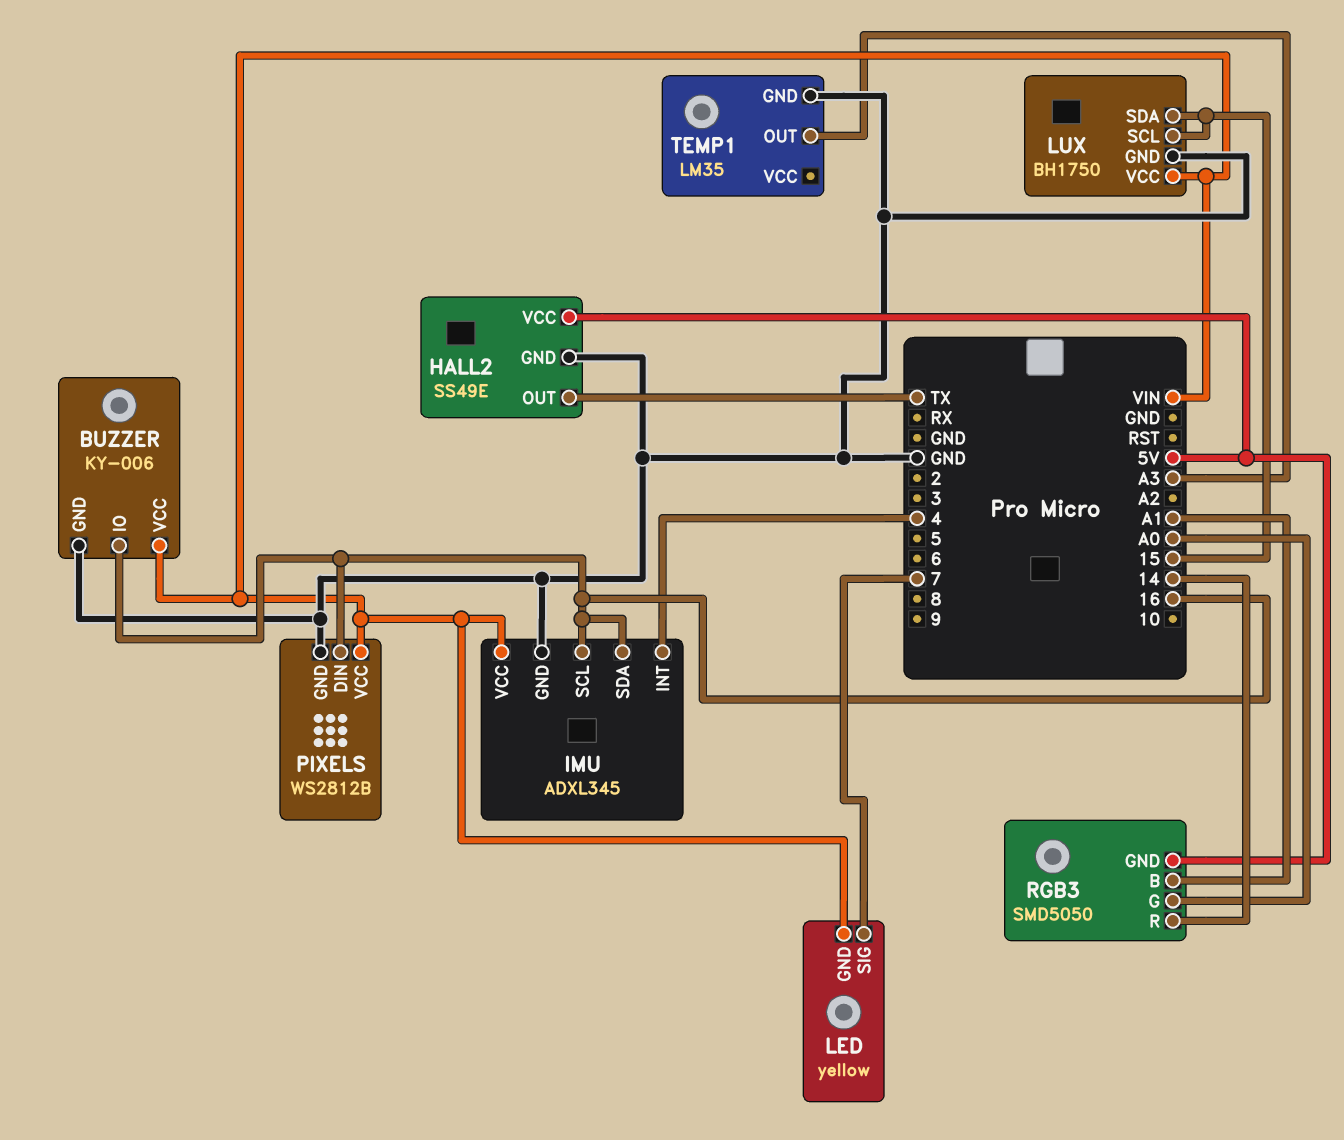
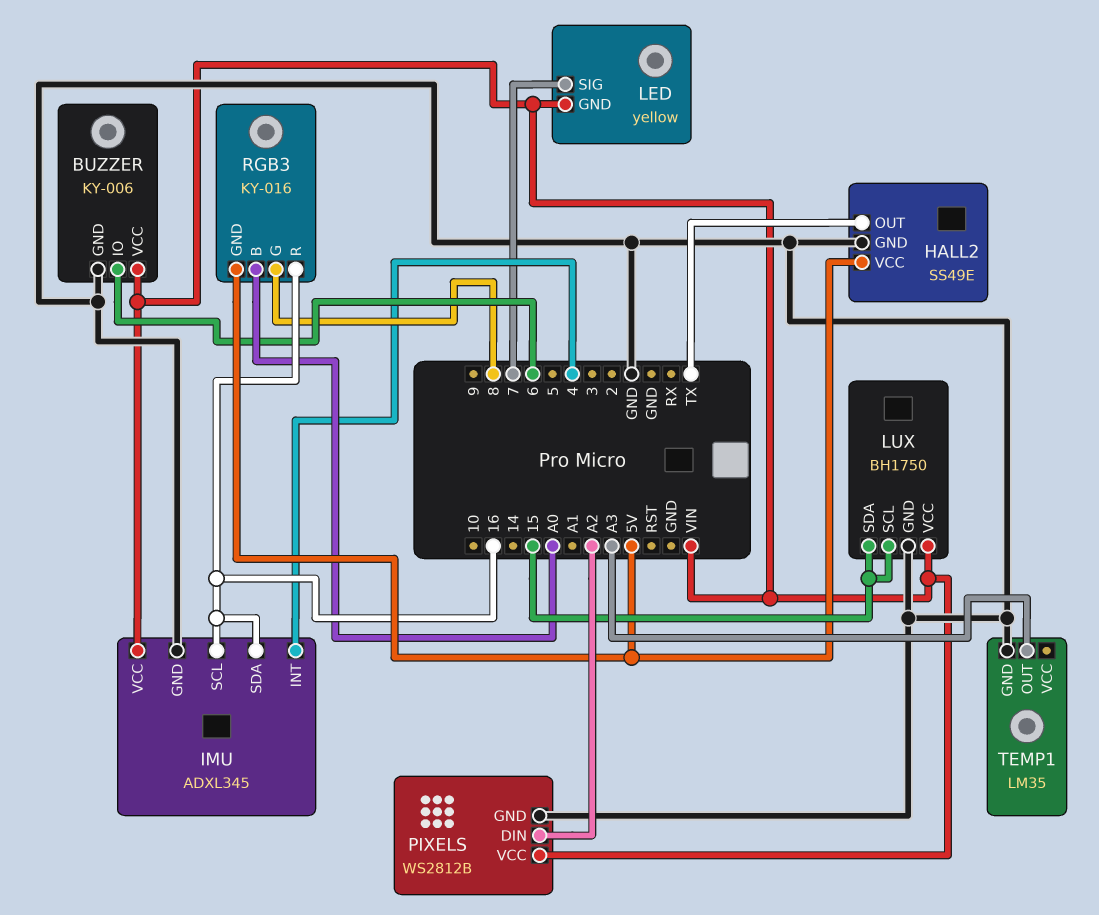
BUZZER pin IO: 16 -> 6
PIXELS pin DIN: 16 -> A2
RGB3: SMD5050 -> KY-016
RGB3 pin B: A1 -> A0
RGB3 pin G: A0 -> 8
RGB3 pin R: 14 -> 16

